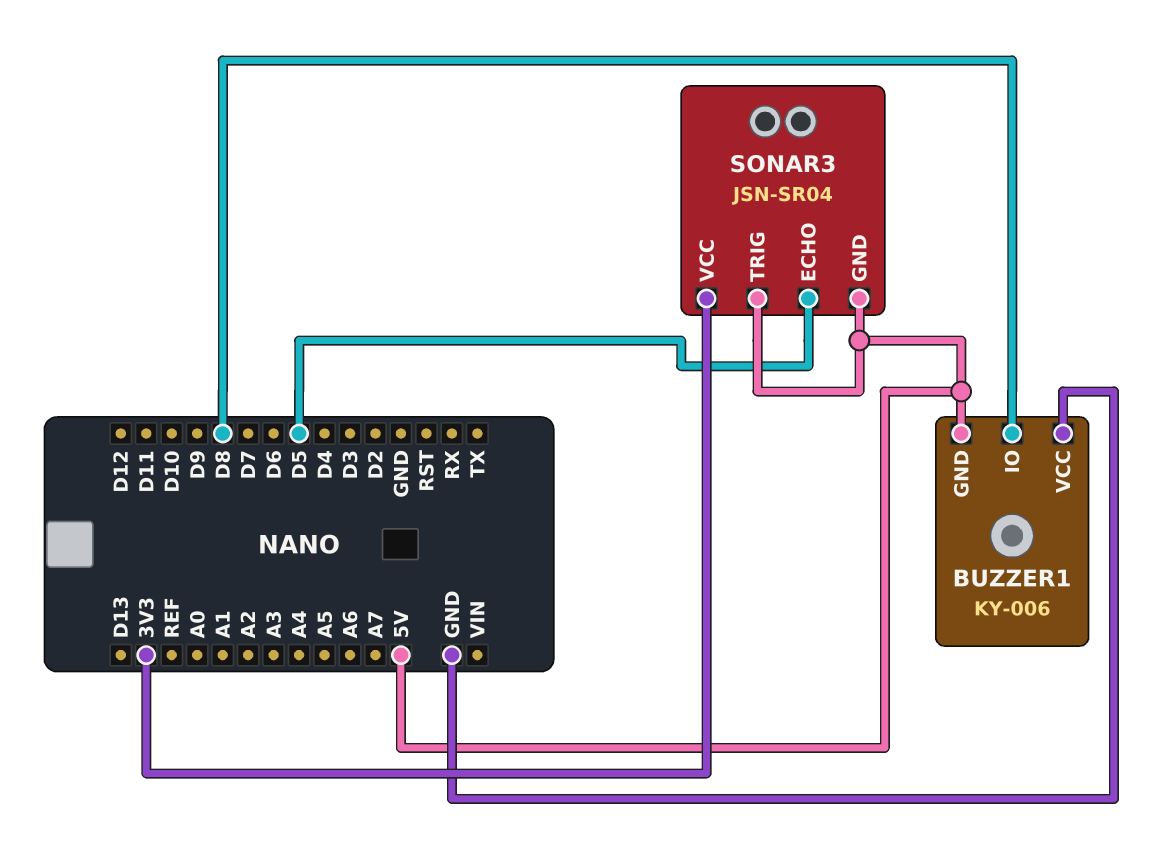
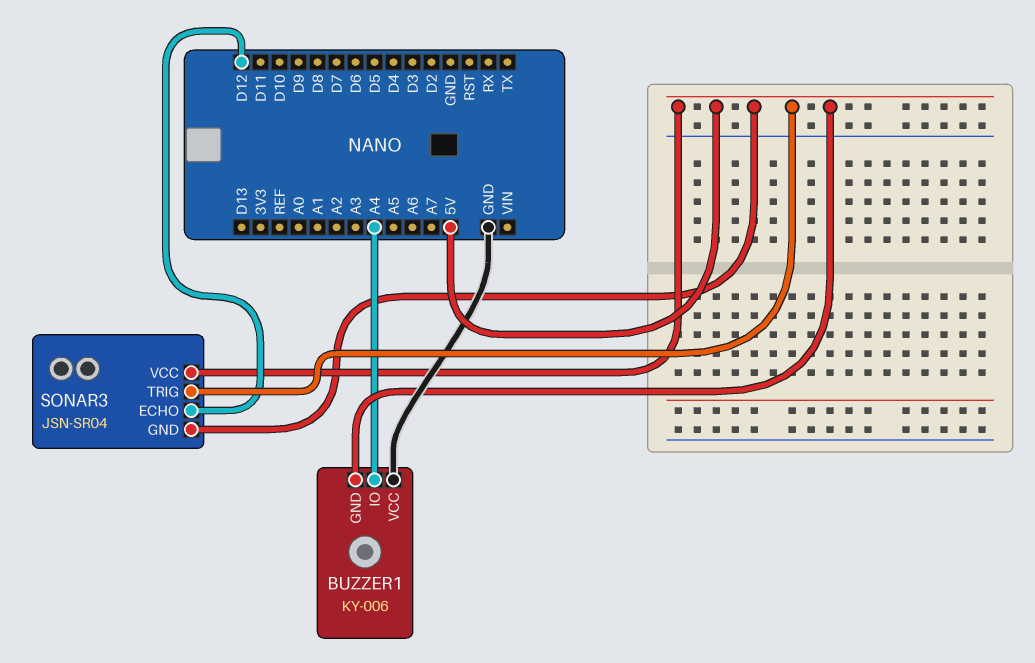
BUZZER1 pin IO: D8 -> A4
SONAR3 pin ECHO: D5 -> D12
SONAR3 pin VCC: 3V3 -> 5V

